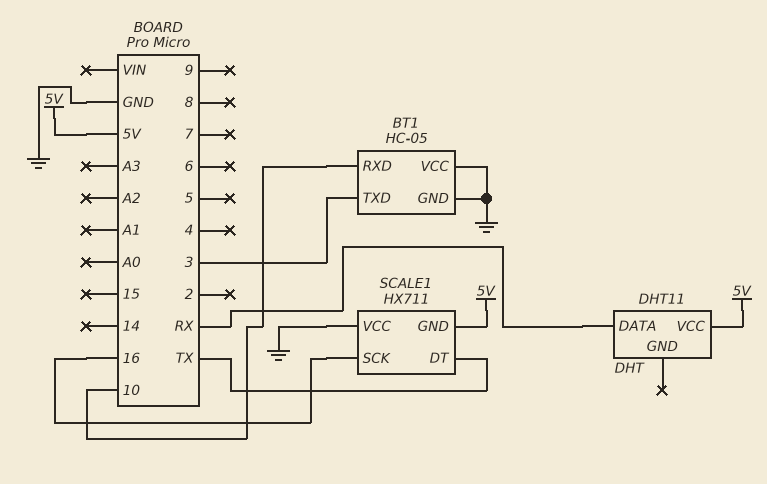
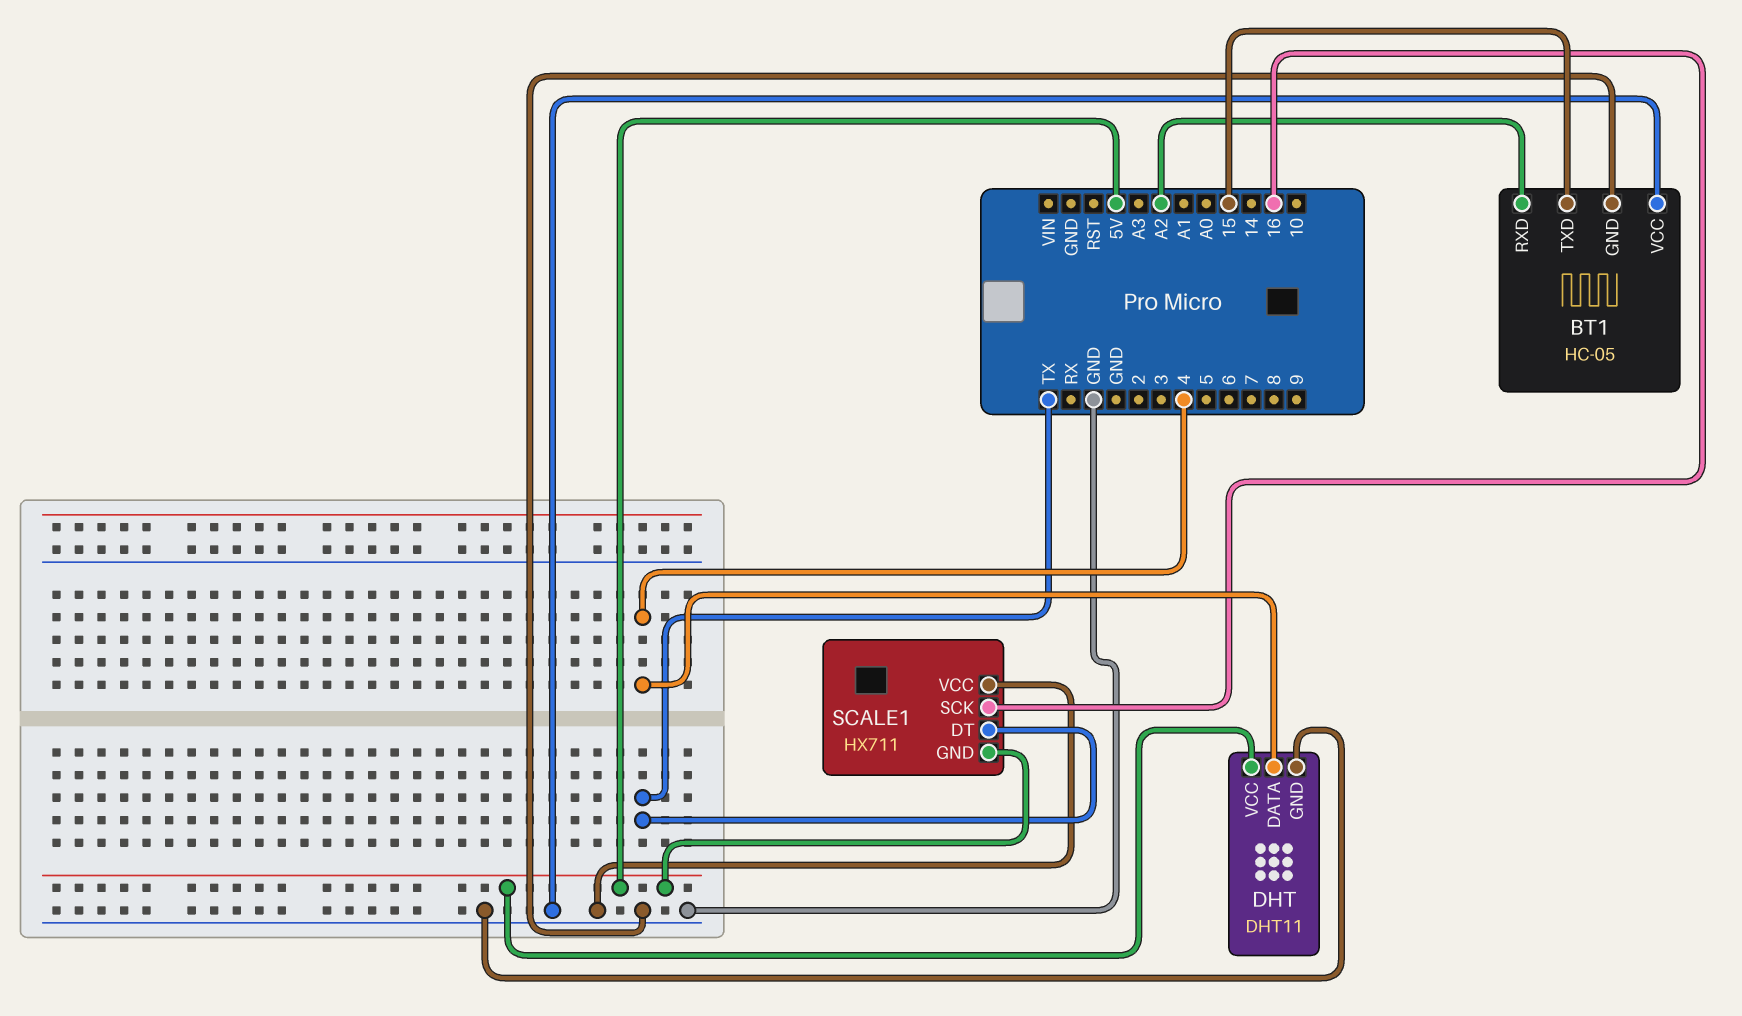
BT1 pin RXD: 10 -> A2
BT1 pin TXD: 3 -> 15
DHT pin DATA: RX -> 4
DHT pin GND: none -> GND

